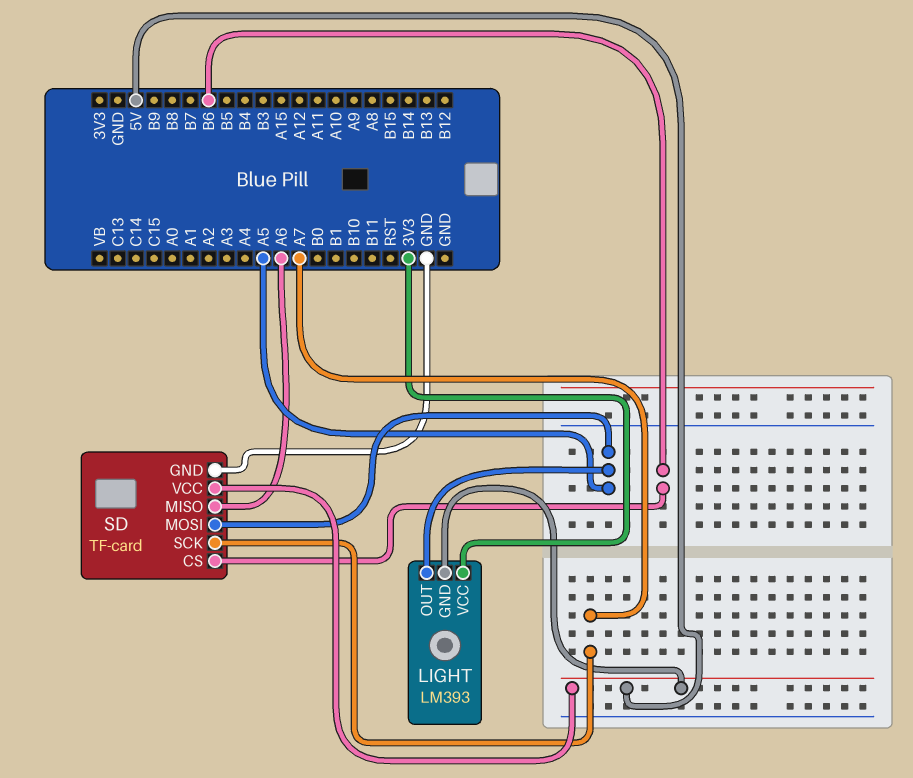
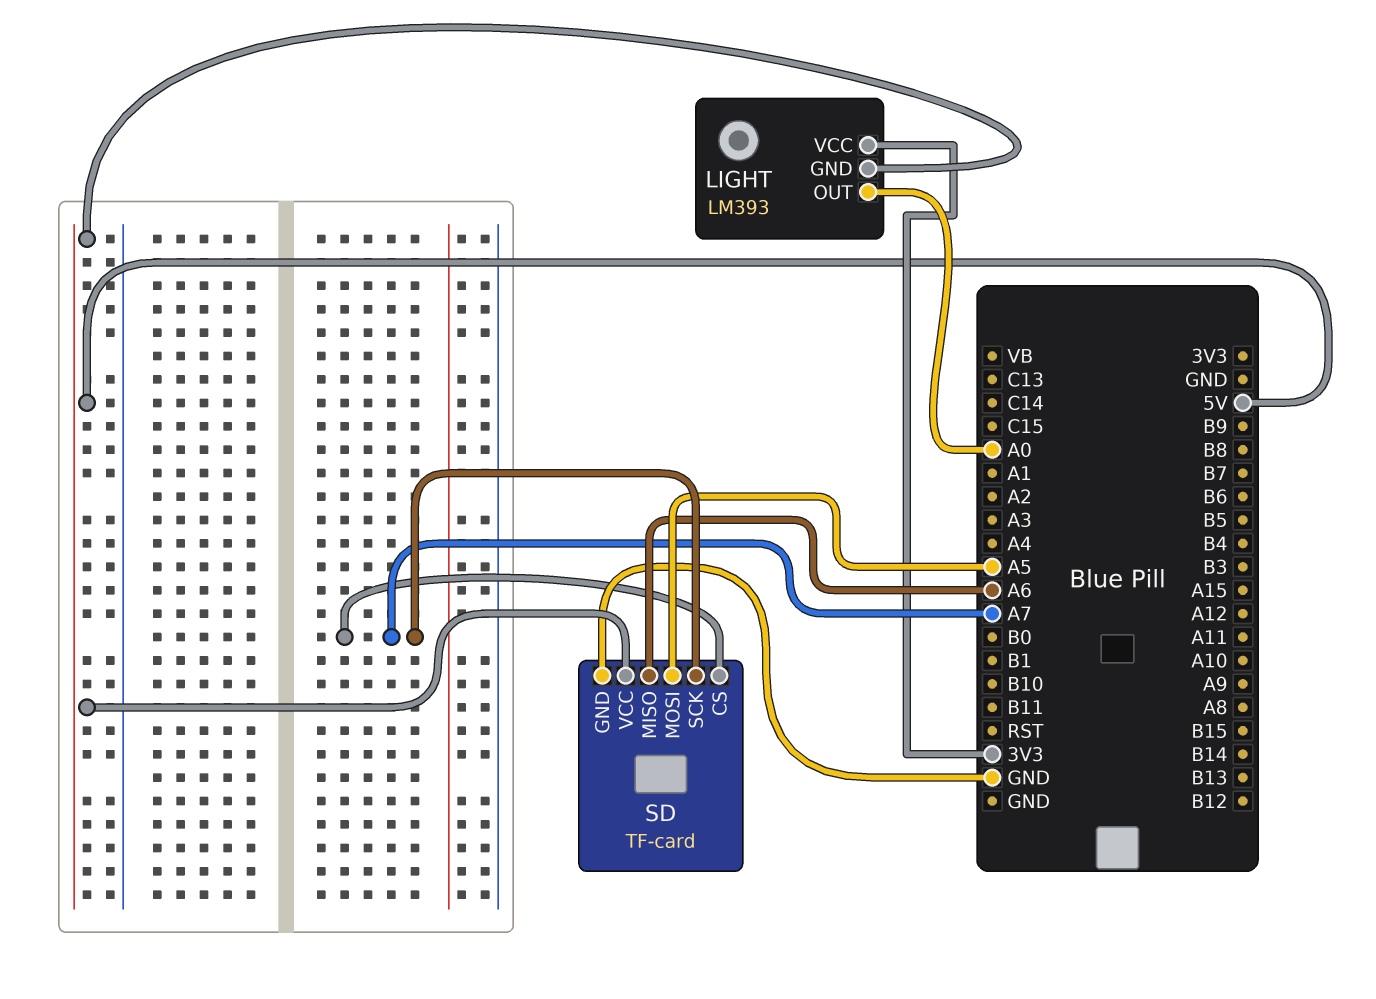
LIGHT pin OUT: A5 -> A0
SD pin CS: B6 -> A7

